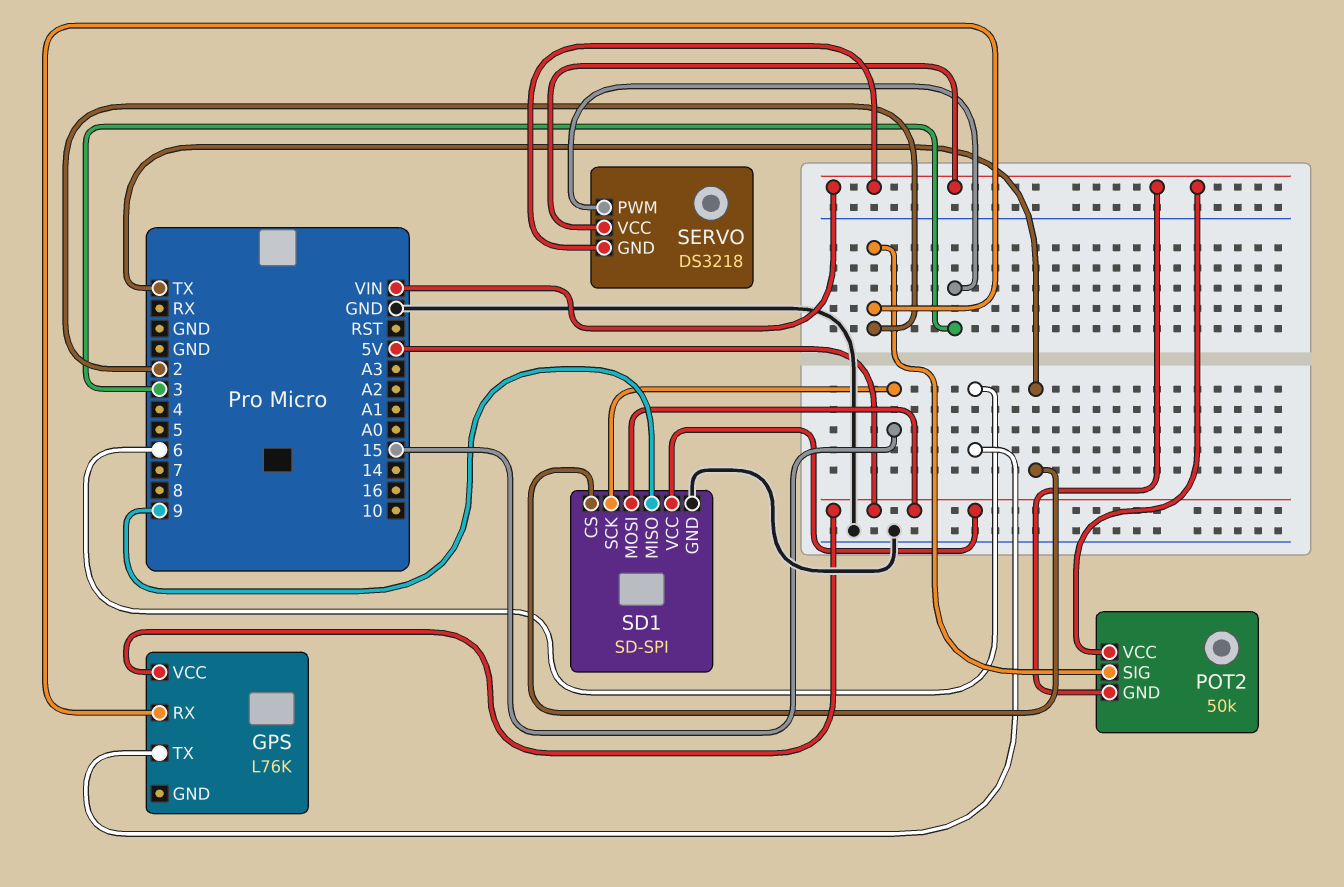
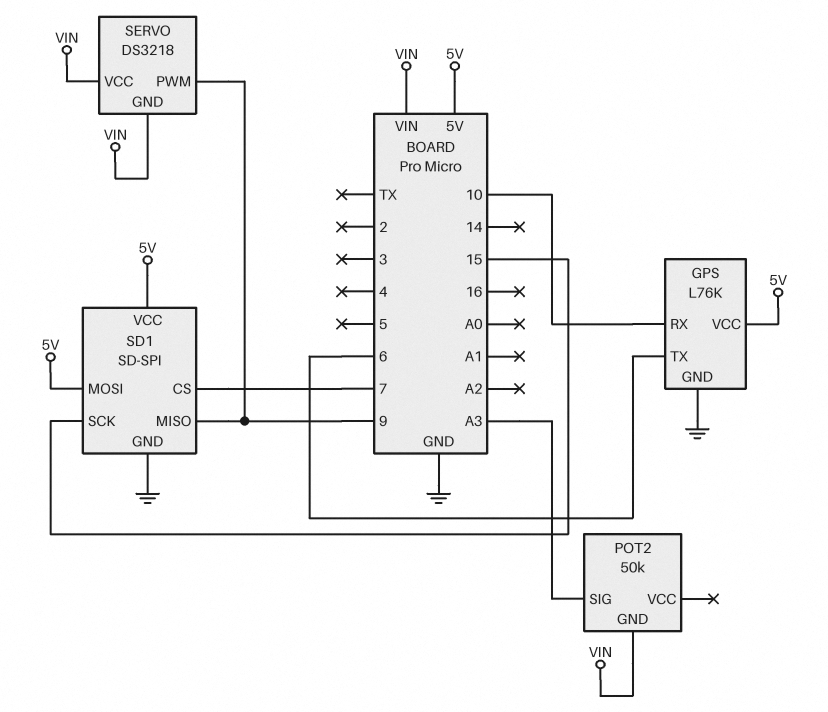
GPS pin GND: none -> GND
GPS pin RX: 2 -> 10
POT2 pin SIG: 2 -> A3
POT2 pin VCC: VIN -> none
SD1 pin CS: TX -> 7
SERVO pin PWM: 3 -> 9

